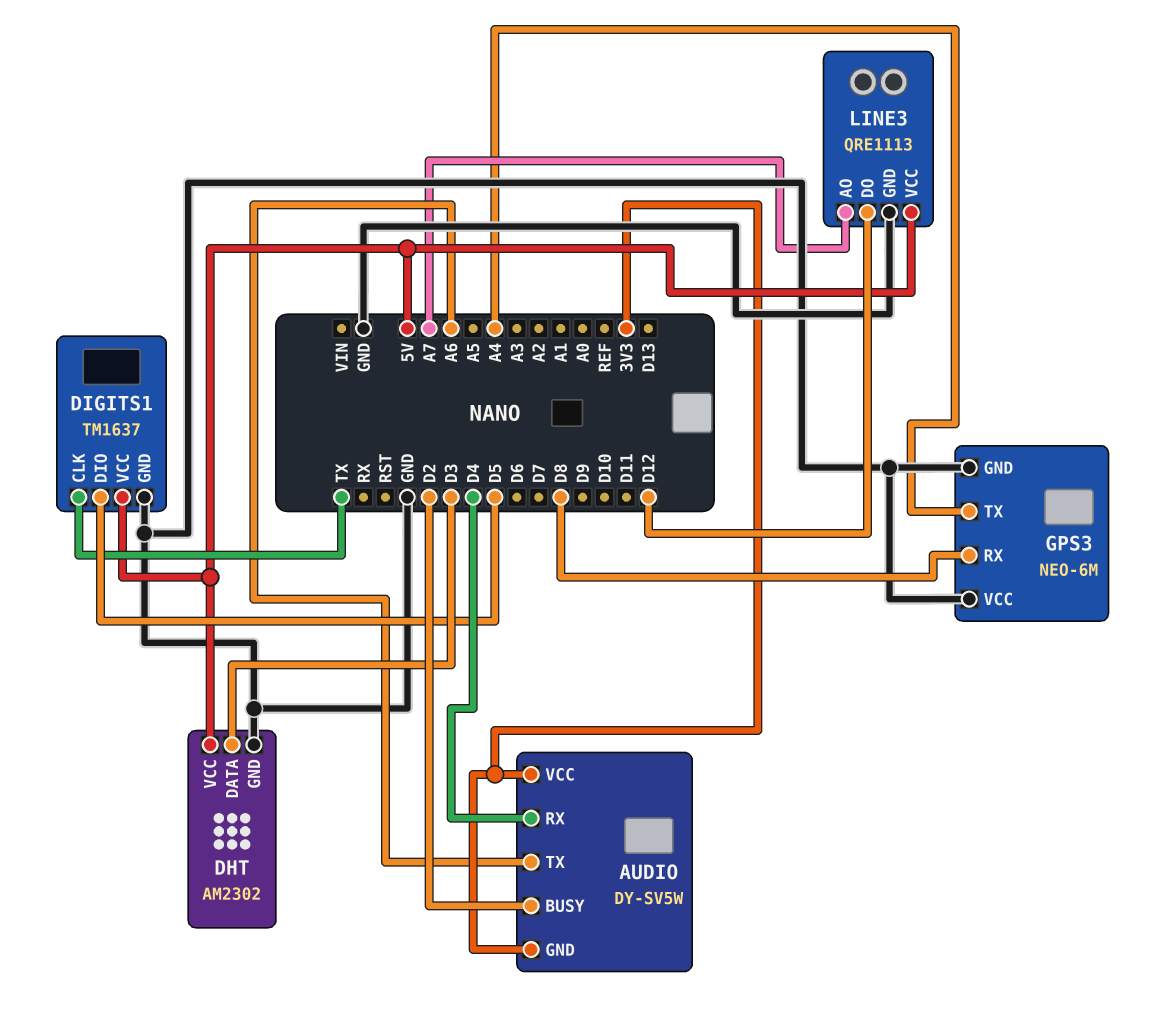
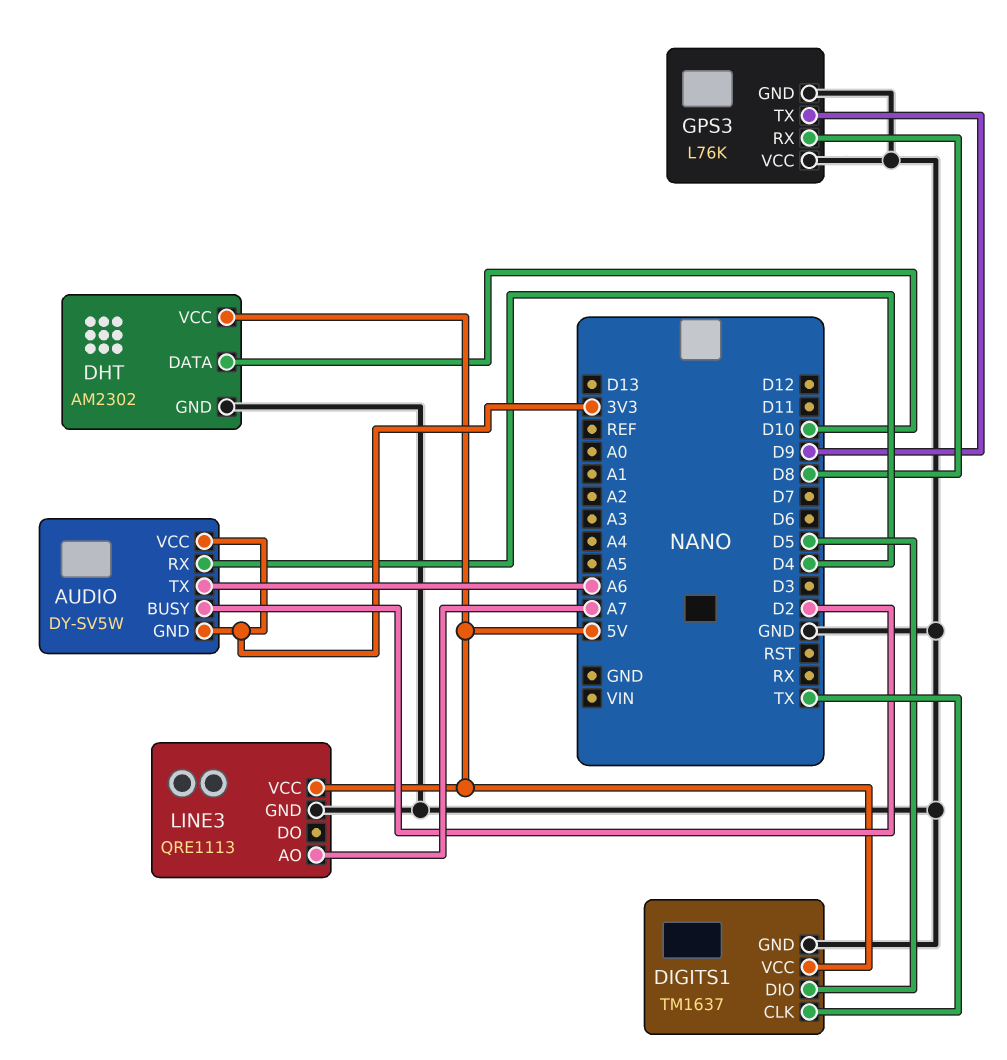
DHT pin DATA: D3 -> D10
GPS3: NEO-6M -> L76K
GPS3 pin TX: A4 -> D9
LINE3 pin DO: D12 -> none

